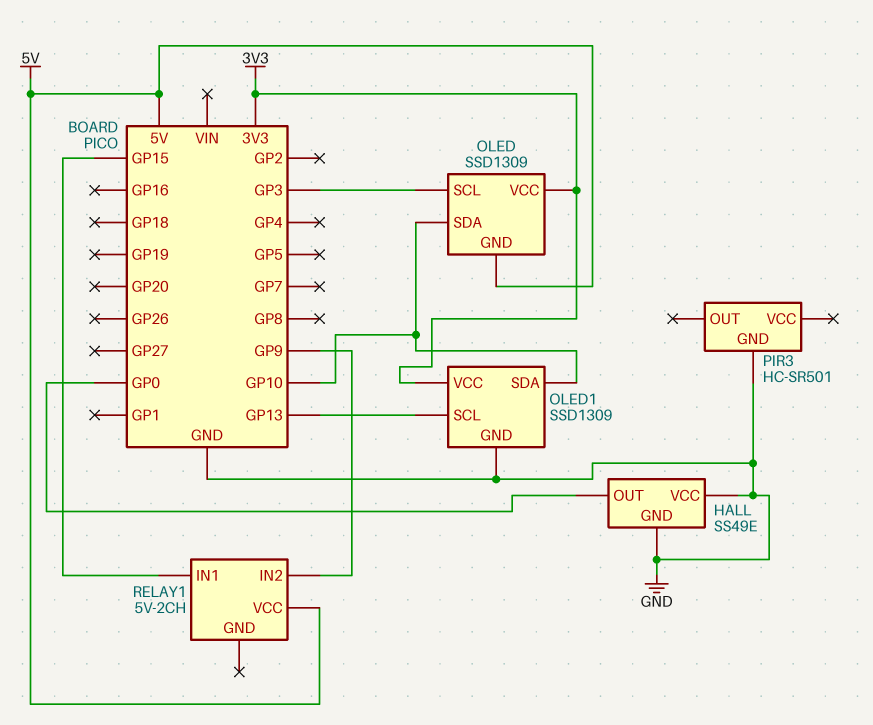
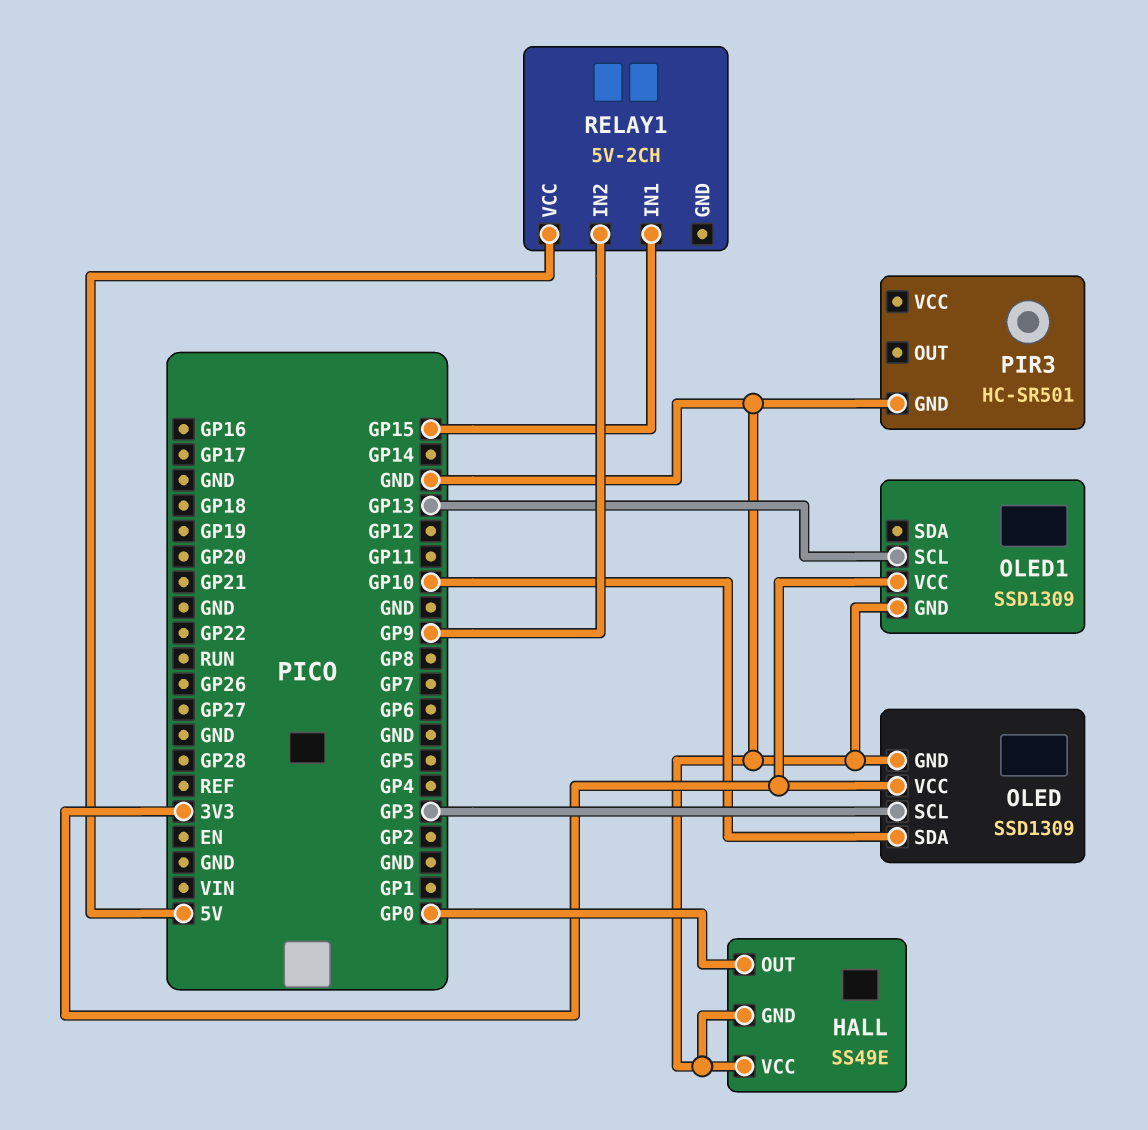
OLED pin GND: 5V -> GND
OLED1 pin SDA: GP10 -> none

